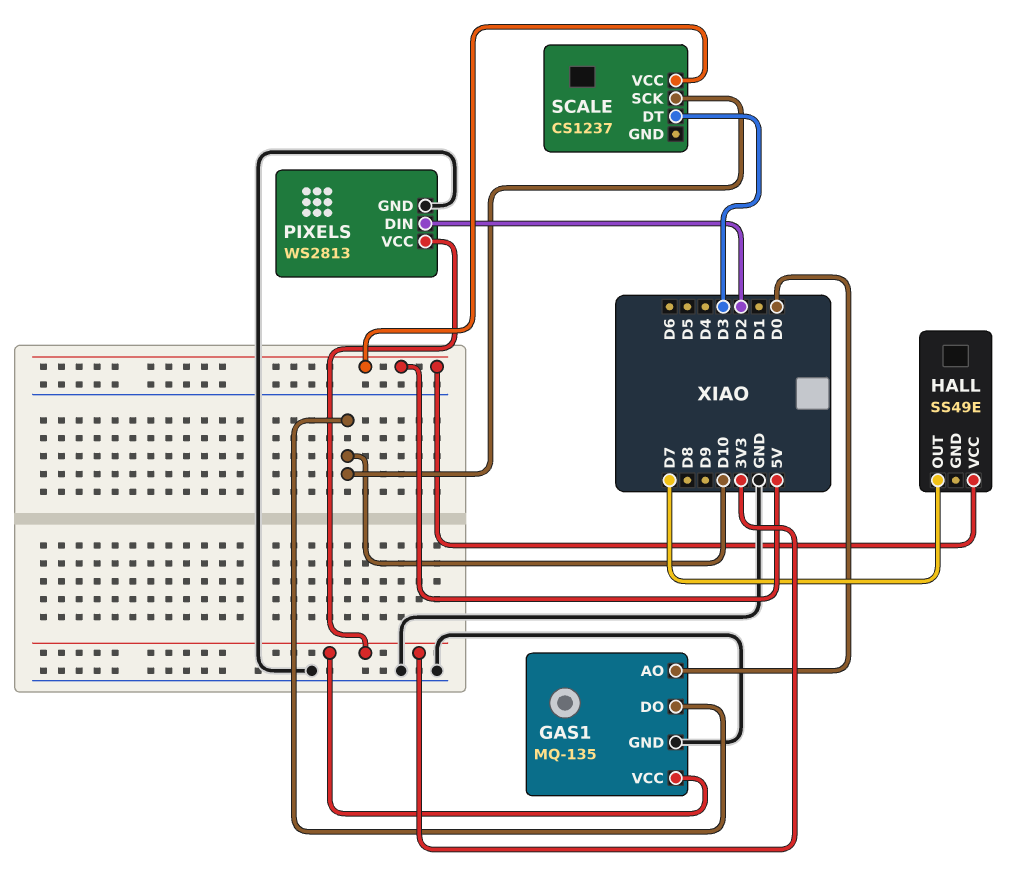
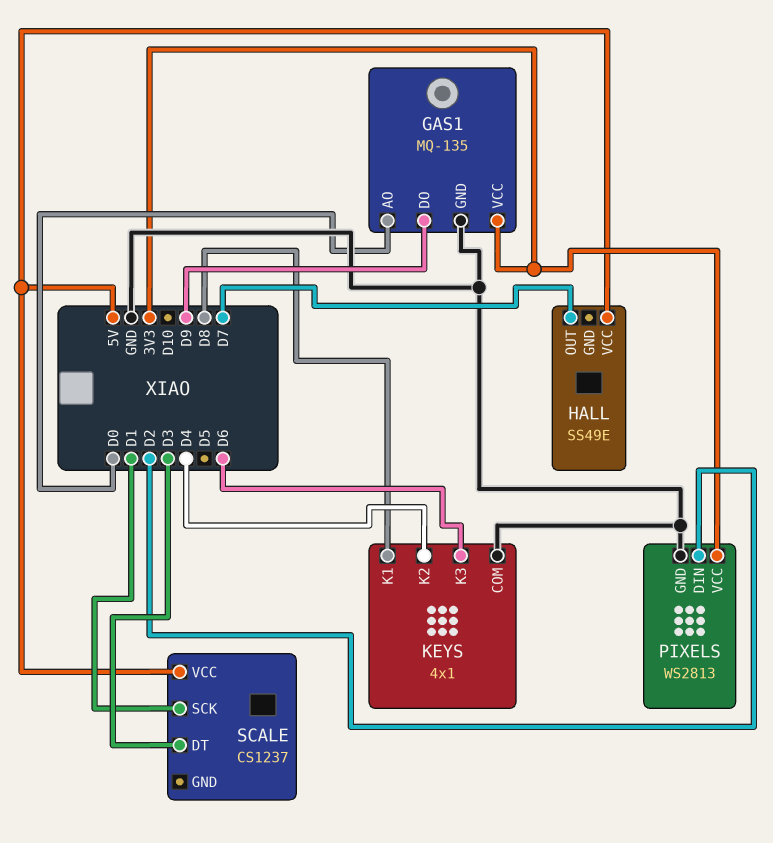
GAS1 pin DO: D10 -> D9
KEYS: none -> 4x1
KEYS pin COM: none -> GND
KEYS pin K1: none -> D8
KEYS pin K2: none -> D4
KEYS pin K3: none -> D6
SCALE pin SCK: D10 -> D1

